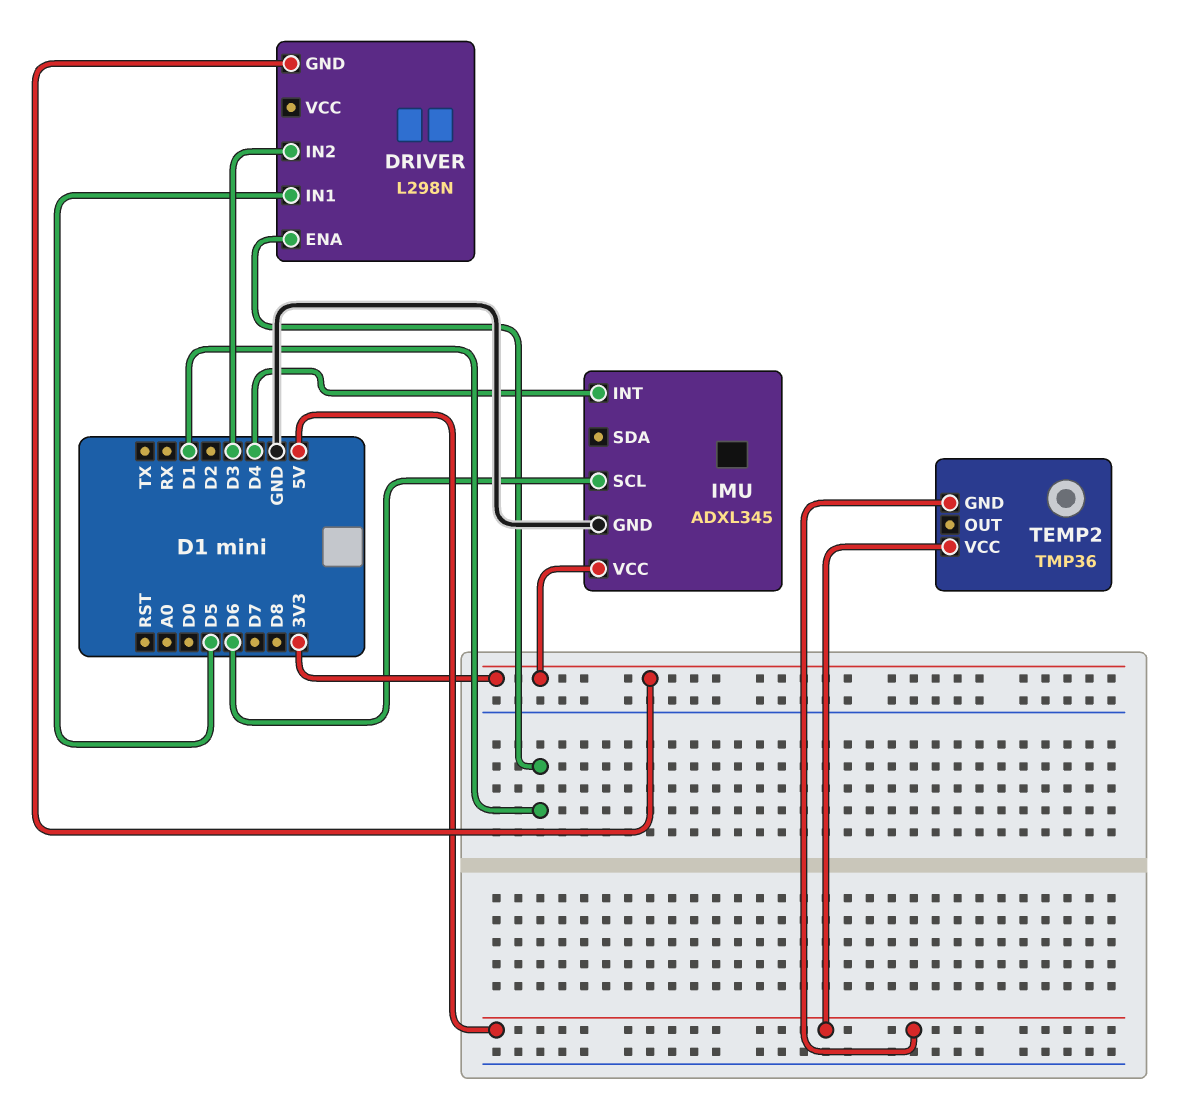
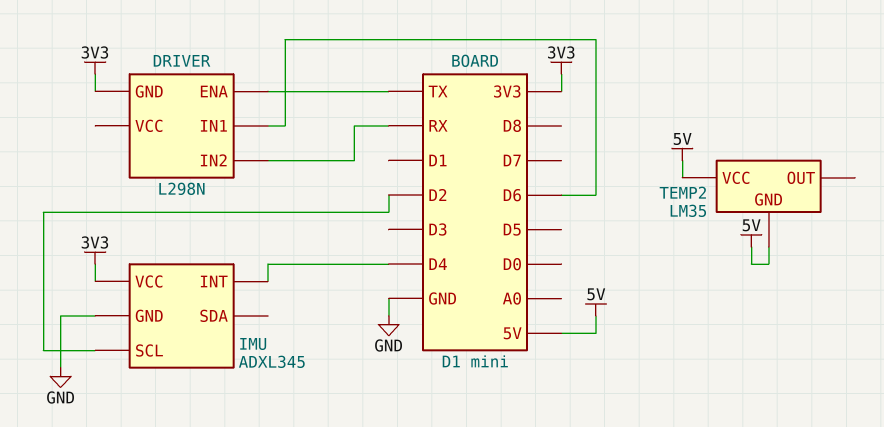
DRIVER pin ENA: D1 -> TX
DRIVER pin IN1: D5 -> D6
DRIVER pin IN2: D3 -> RX
IMU pin SCL: D6 -> D2
TEMP2: TMP36 -> LM35

